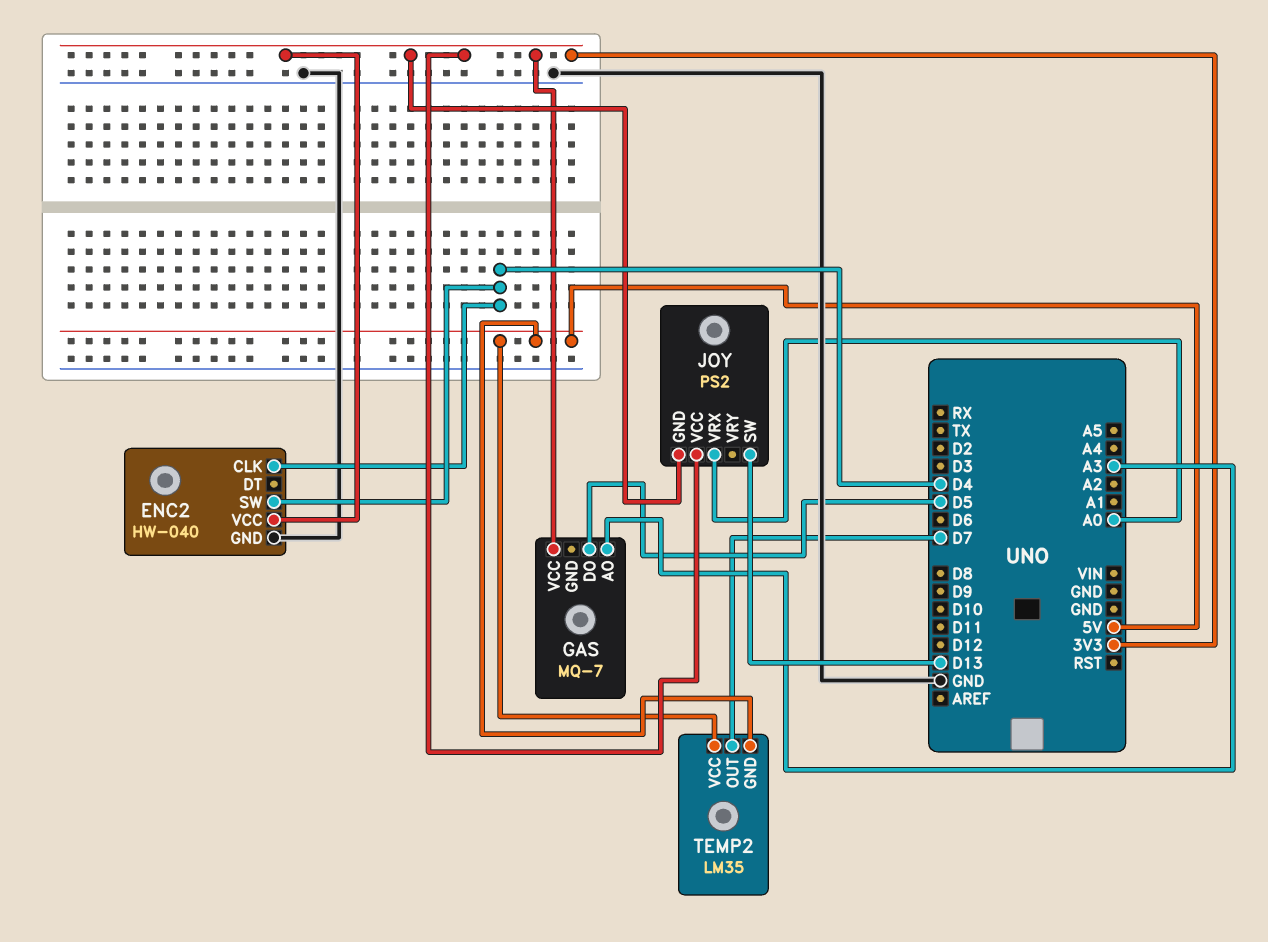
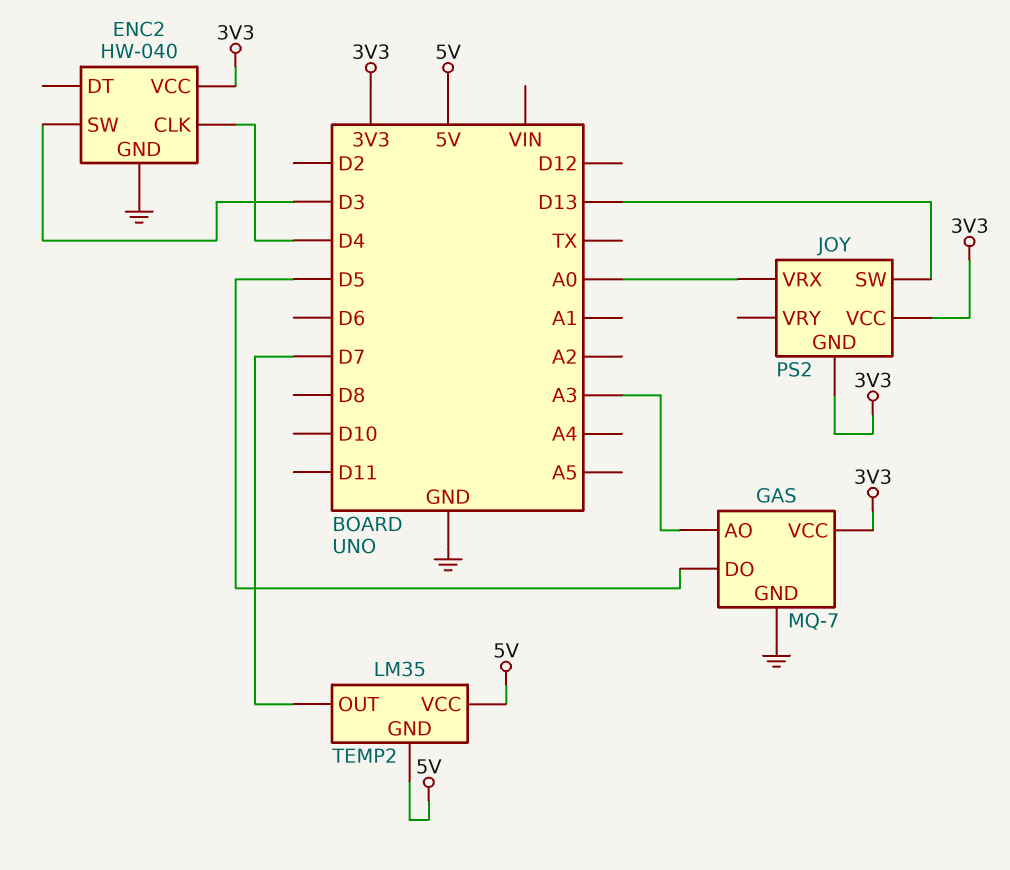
ENC2 pin SW: D4 -> D3
GAS pin GND: none -> GND

